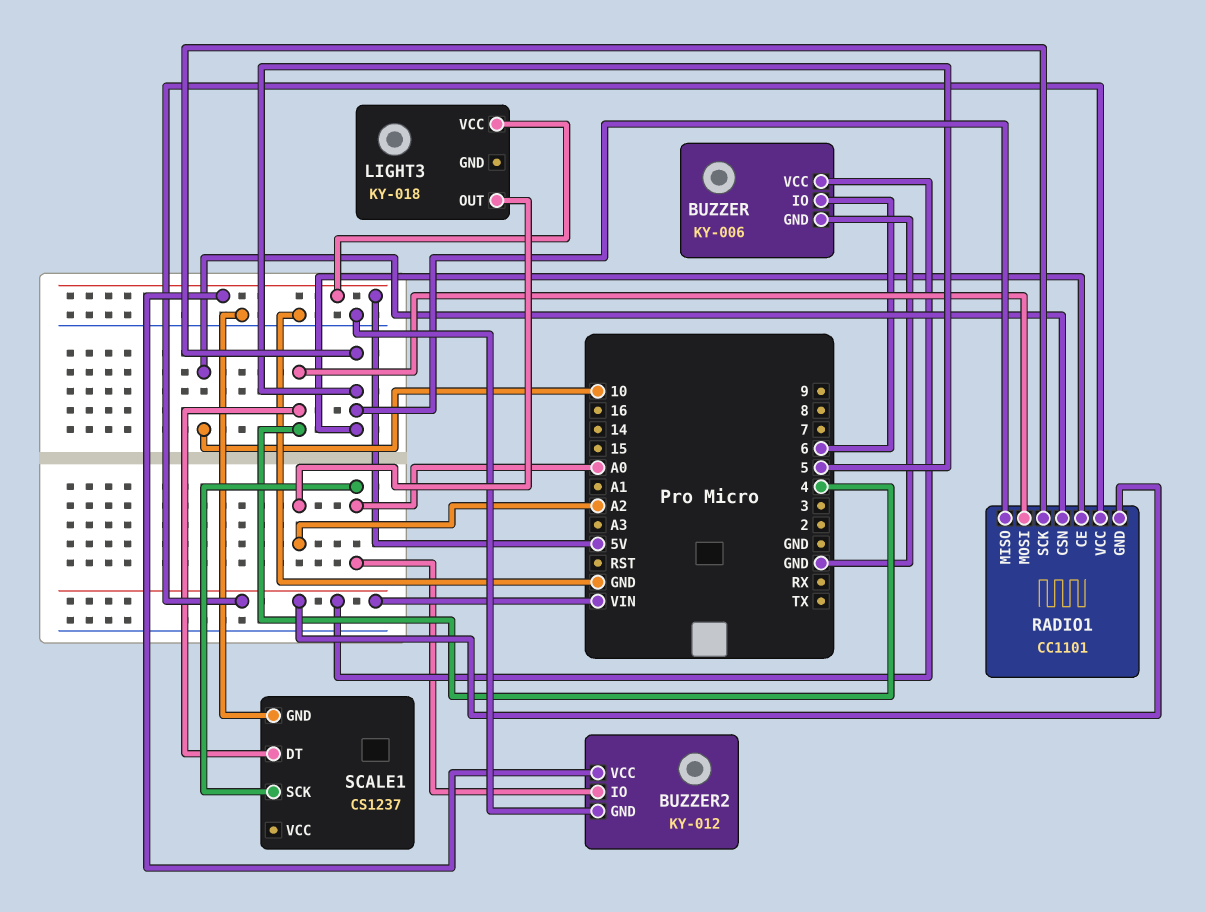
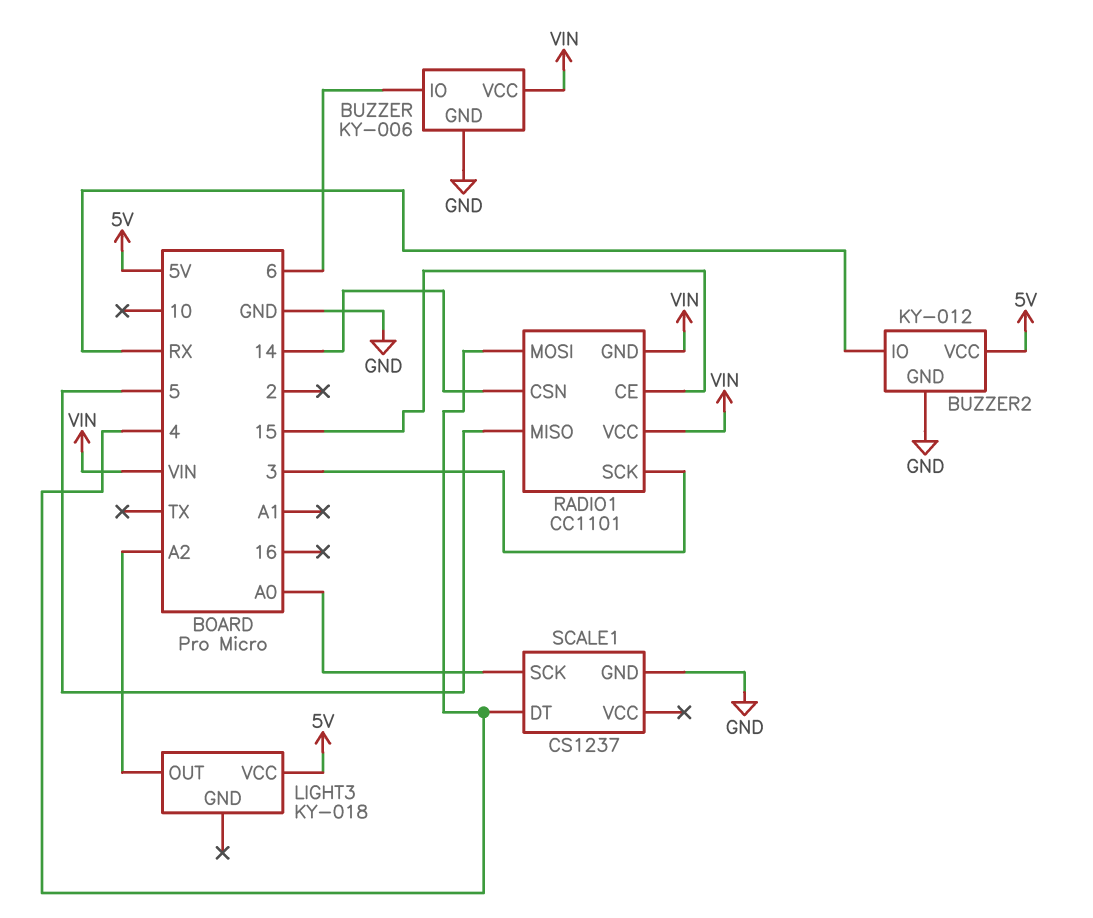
BUZZER2 pin IO: A0 -> RX
RADIO1 pin CE: 5 -> 15
RADIO1 pin CSN: 10 -> 14
RADIO1 pin SCK: 5 -> 3

